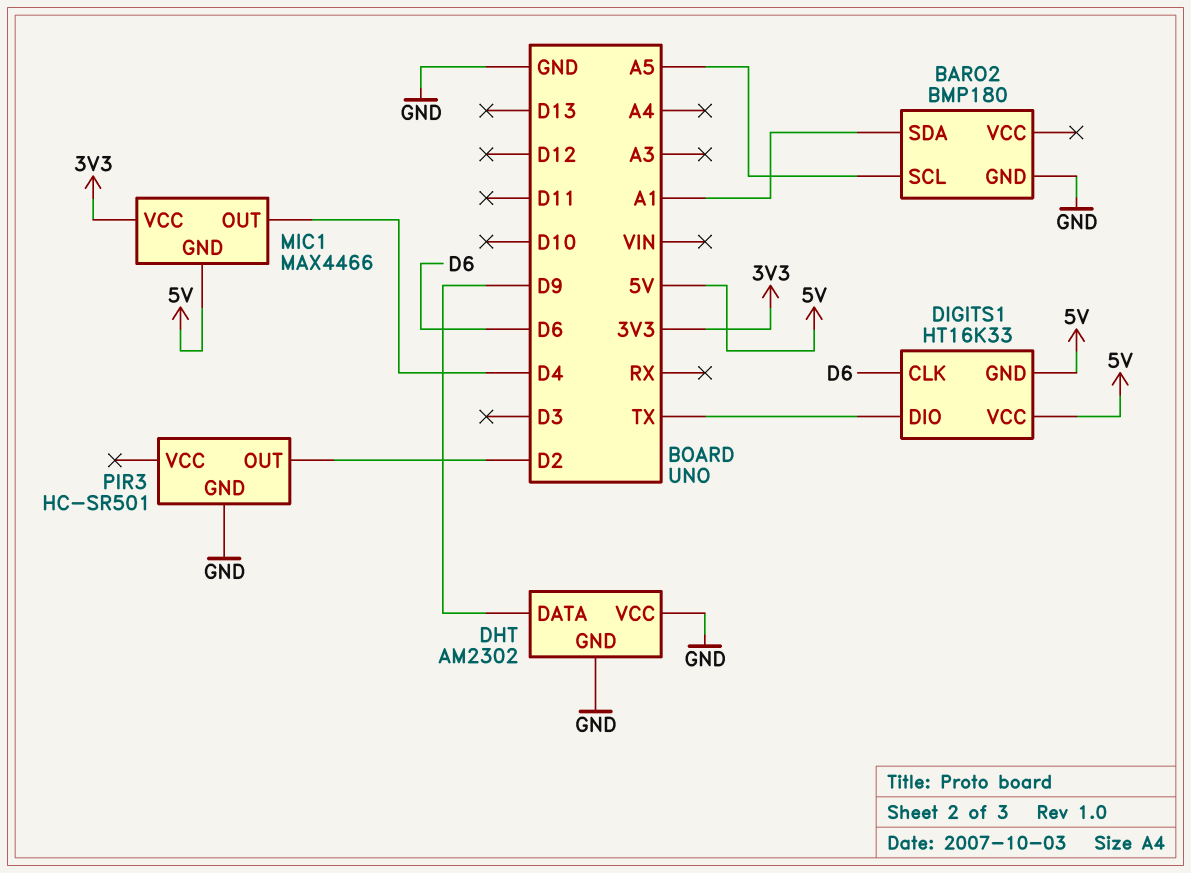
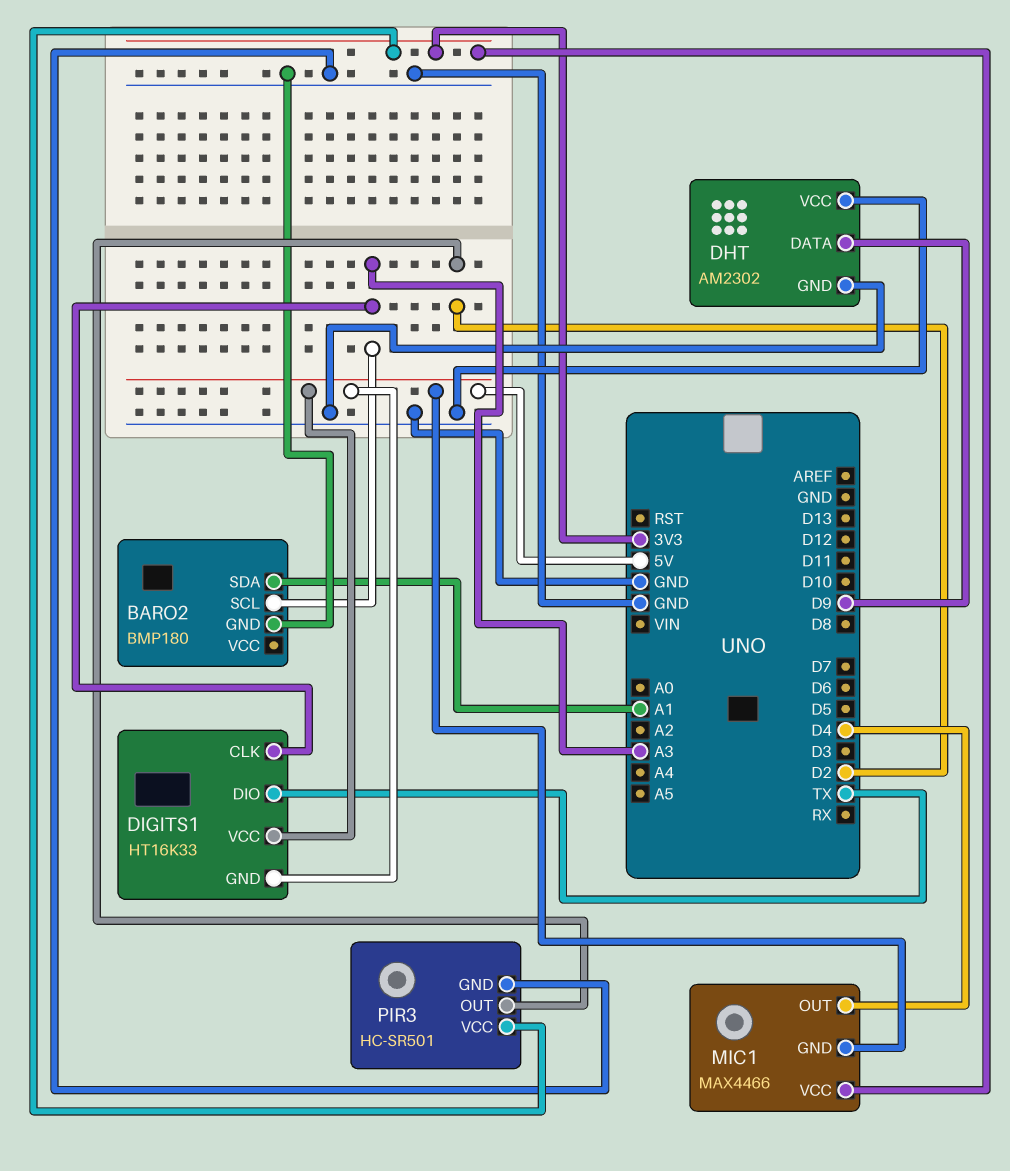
BARO2 pin SCL: A5 -> A3
DIGITS1 pin CLK: D6 -> A3
PIR3 pin VCC: none -> 3V3

